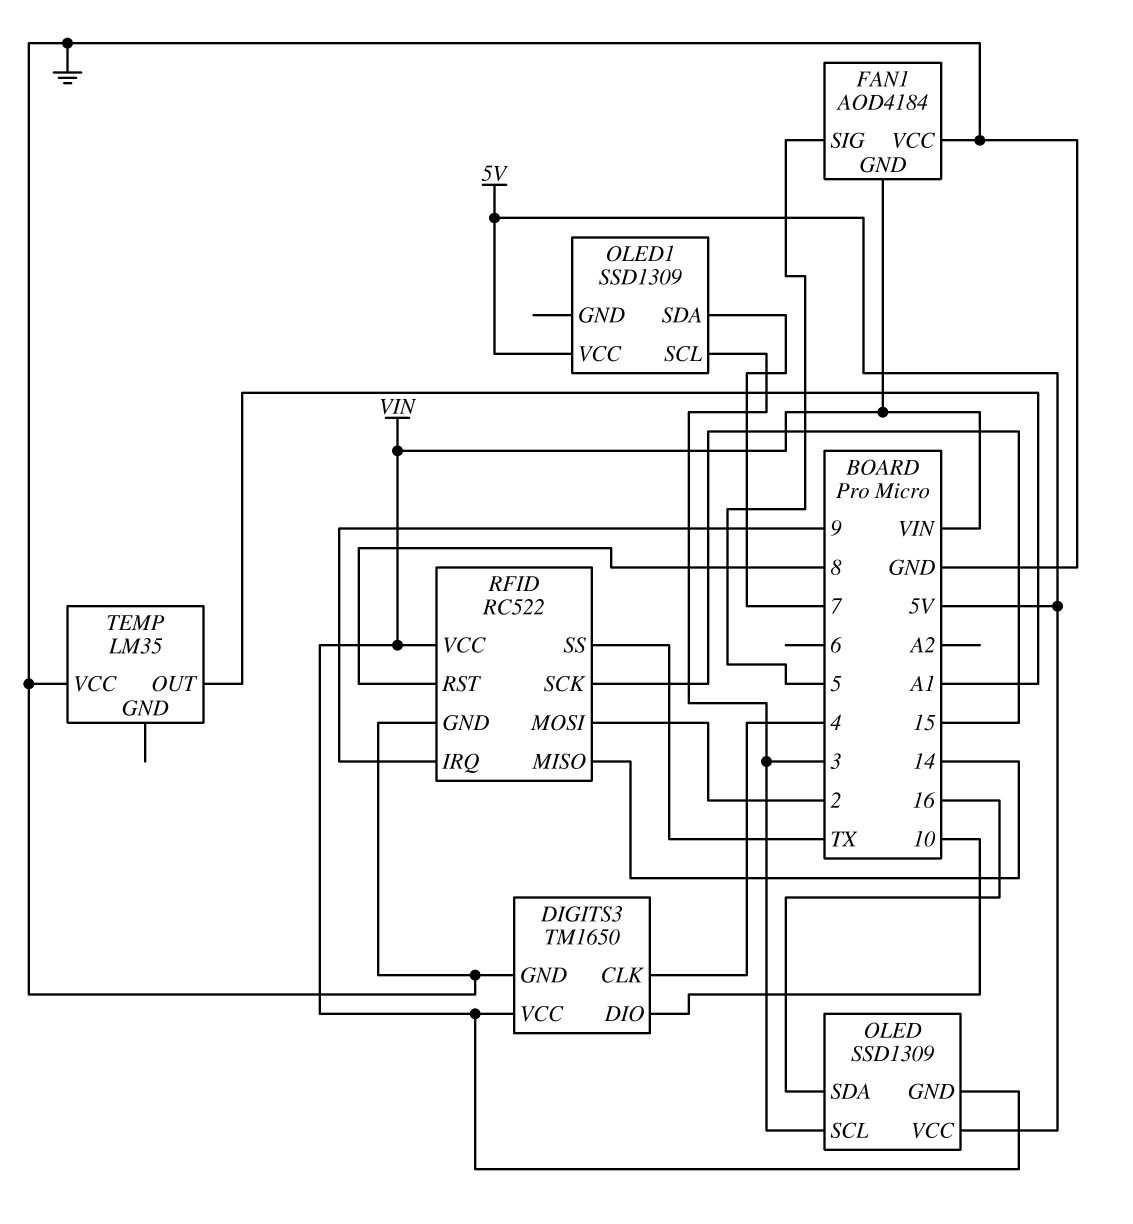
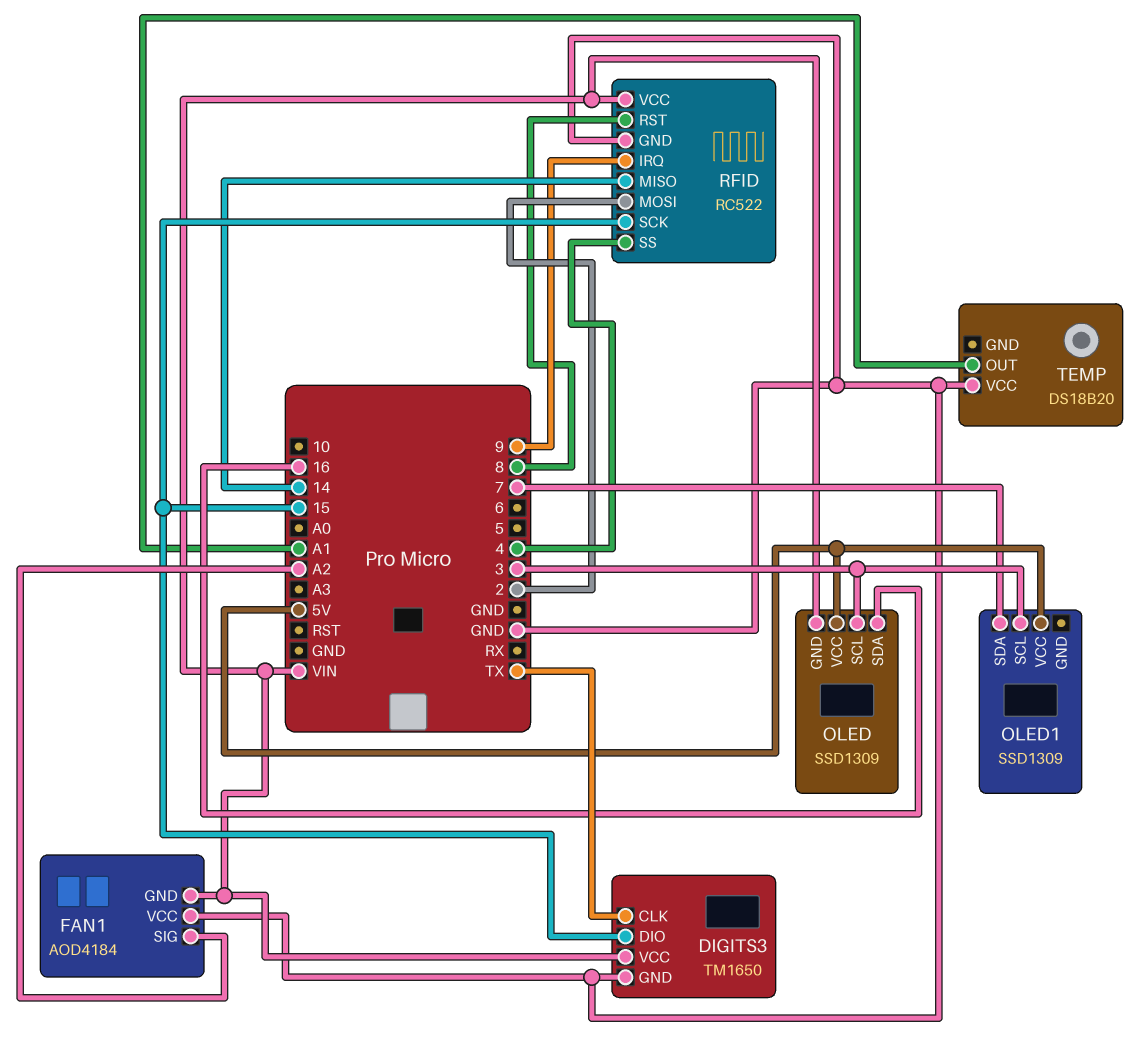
DIGITS3 pin CLK: 4 -> TX
DIGITS3 pin DIO: 10 -> 15
FAN1 pin SIG: 5 -> A2
RFID pin SS: TX -> 4
TEMP: LM35 -> DS18B20

